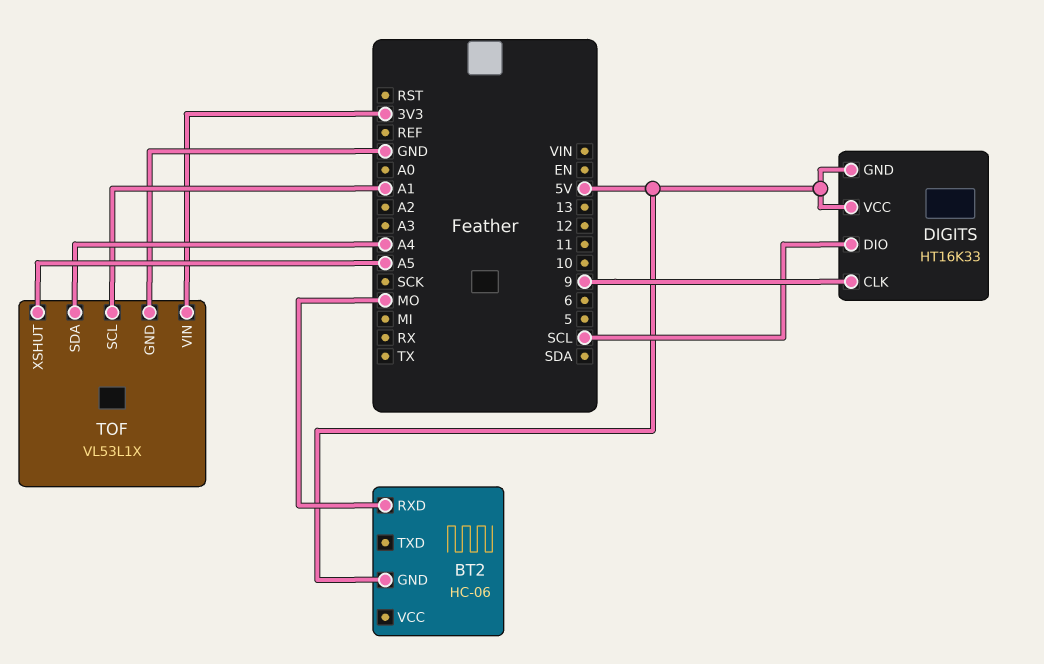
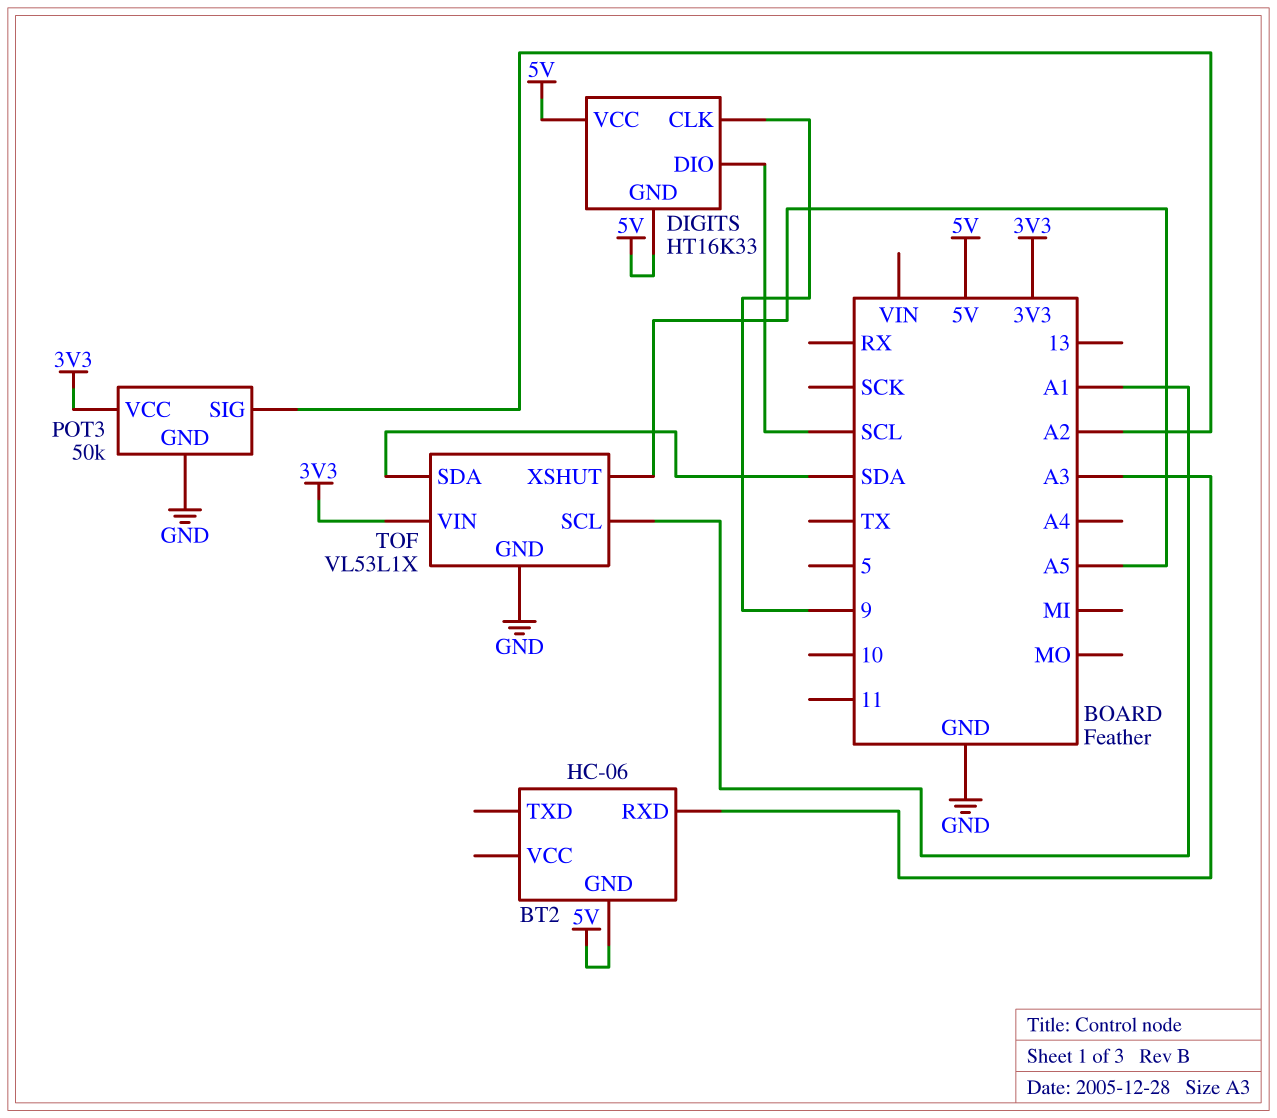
BT2 pin RXD: MO -> A3
POT3: none -> 50k
POT3 pin GND: none -> GND
POT3 pin SIG: none -> A2
POT3 pin VCC: none -> 3V3
TOF pin SDA: A4 -> SDA

